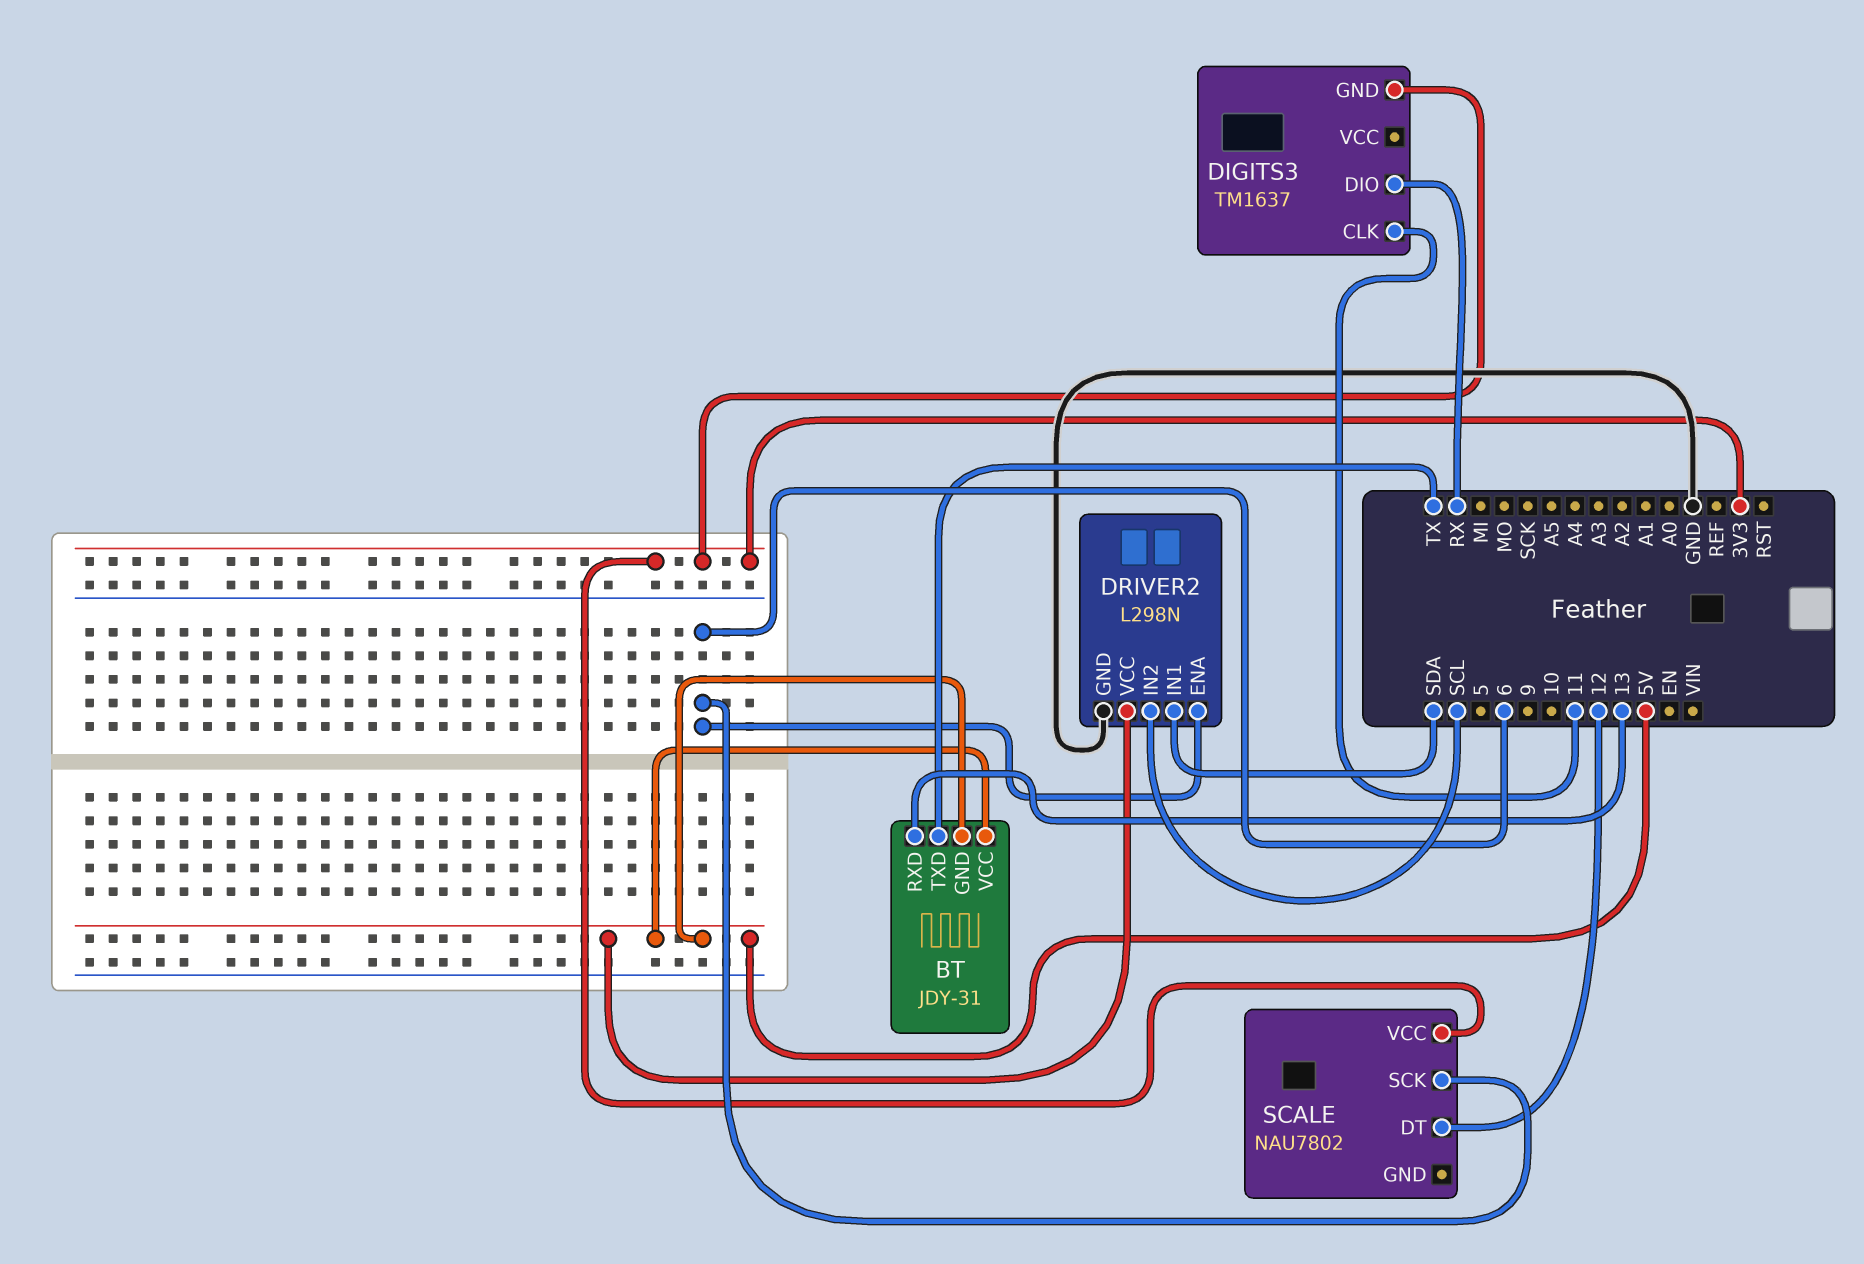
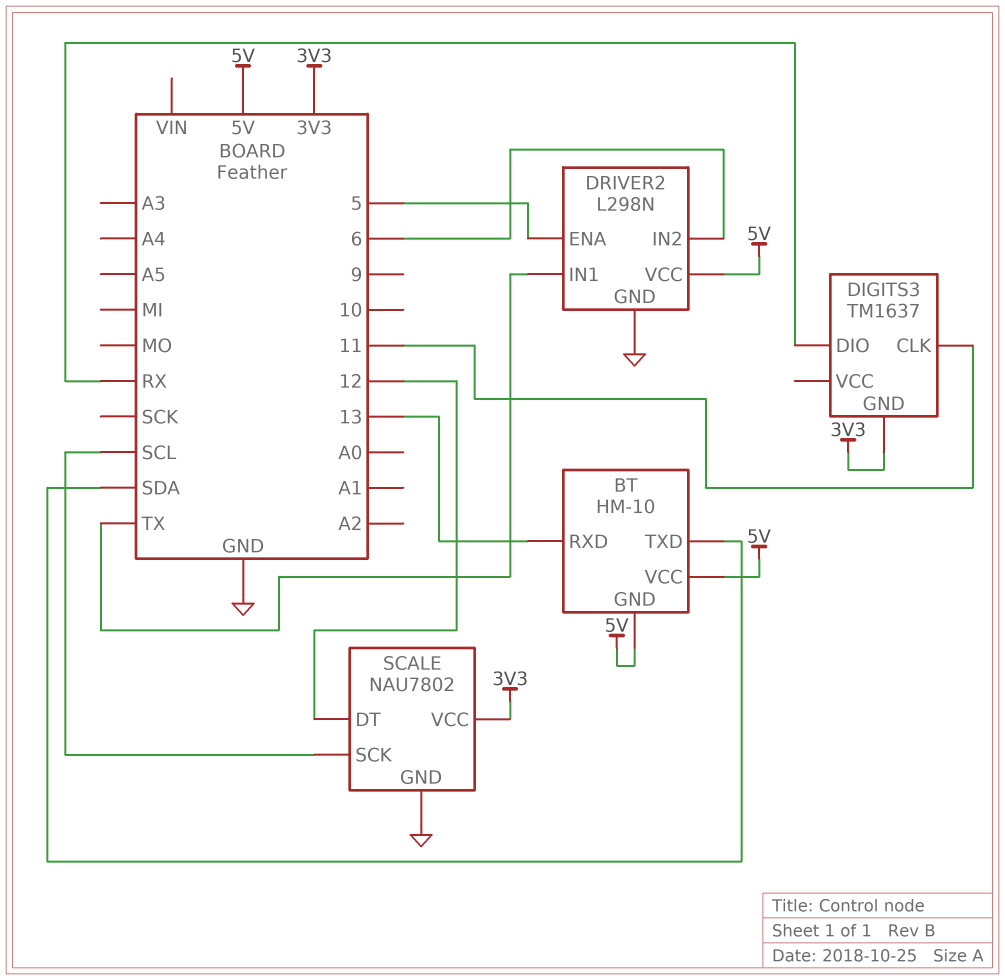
BT: JDY-31 -> HM-10
BT pin TXD: TX -> SDA
DRIVER2 pin ENA: 6 -> 5
DRIVER2 pin IN1: SDA -> TX
DRIVER2 pin IN2: SCL -> 6
SCALE pin GND: none -> GND
SCALE pin SCK: 6 -> SCL

